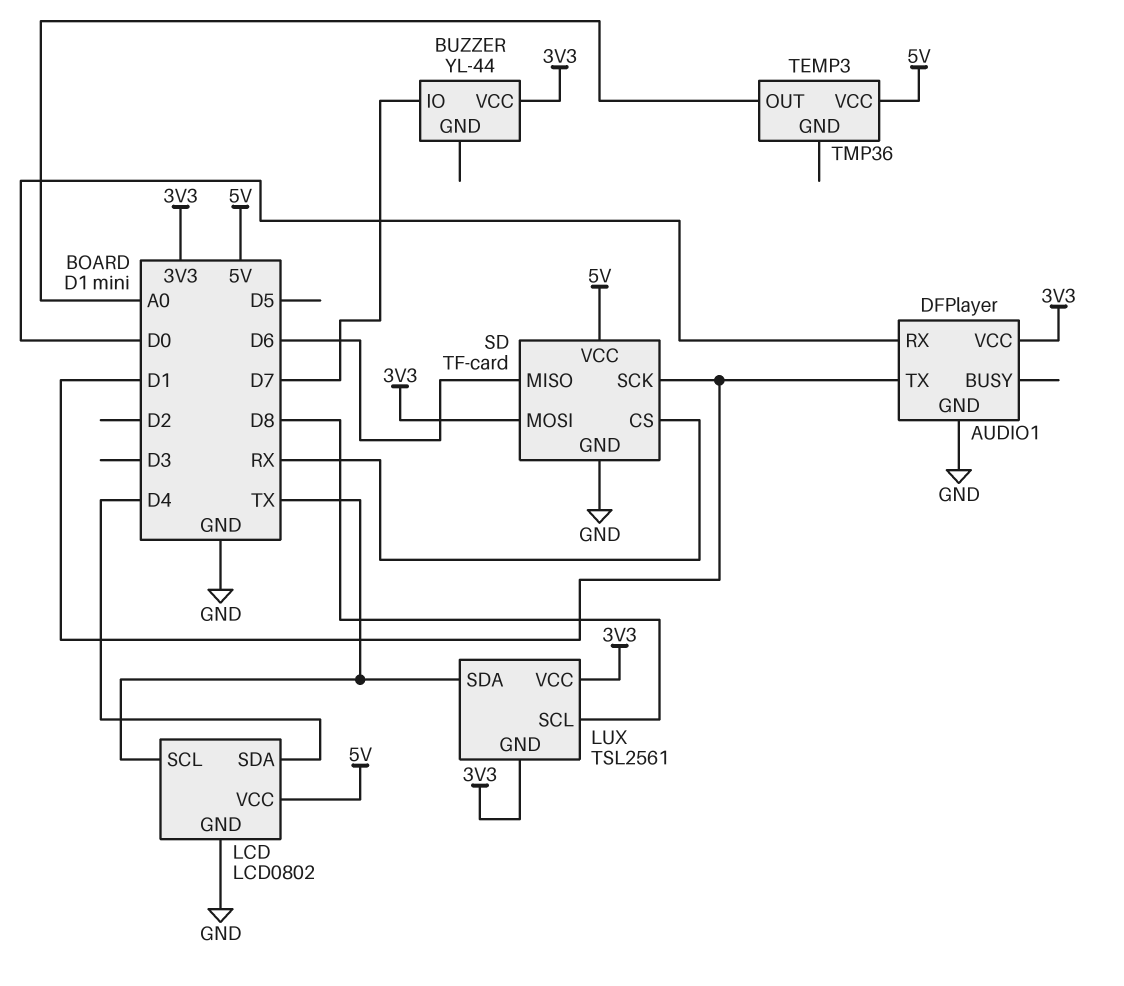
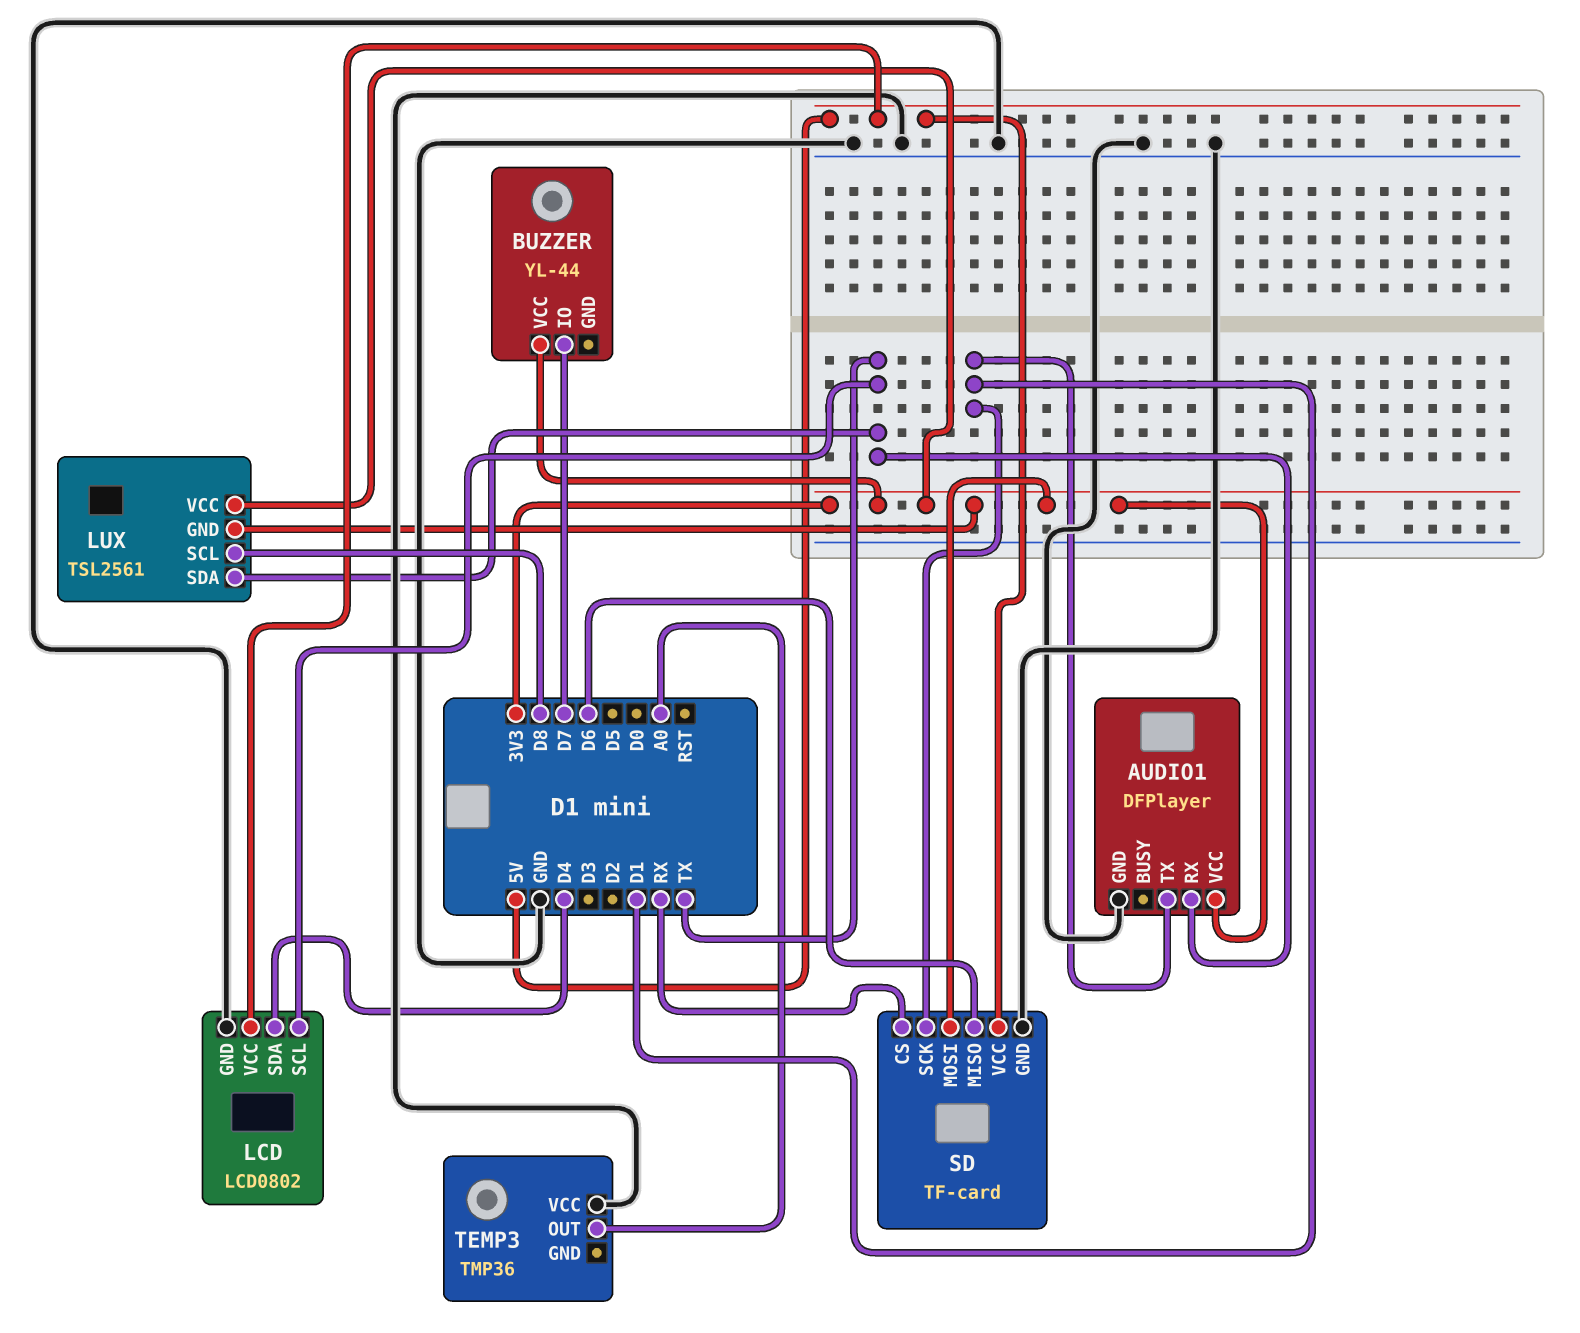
AUDIO1 pin RX: D0 -> TX
TEMP3 pin VCC: 5V -> GND

